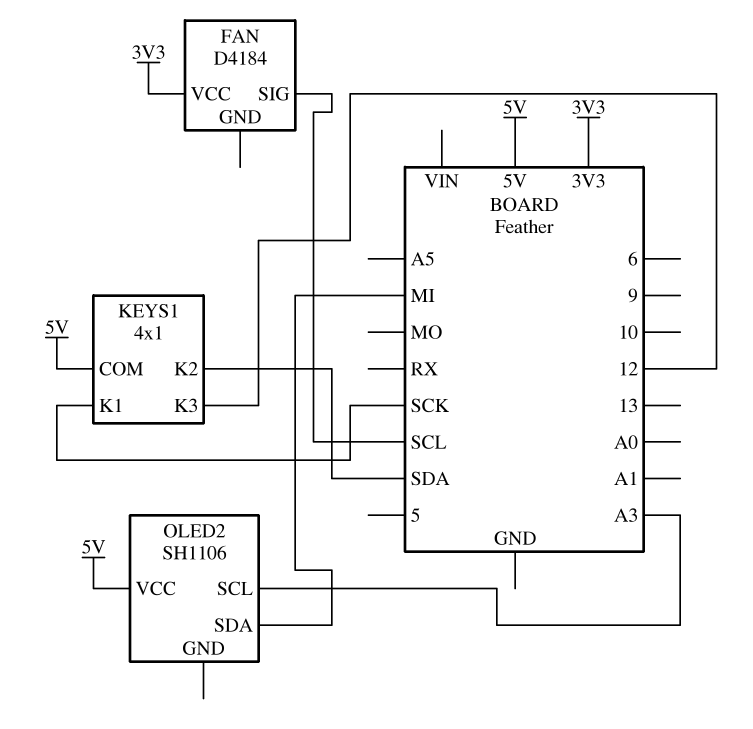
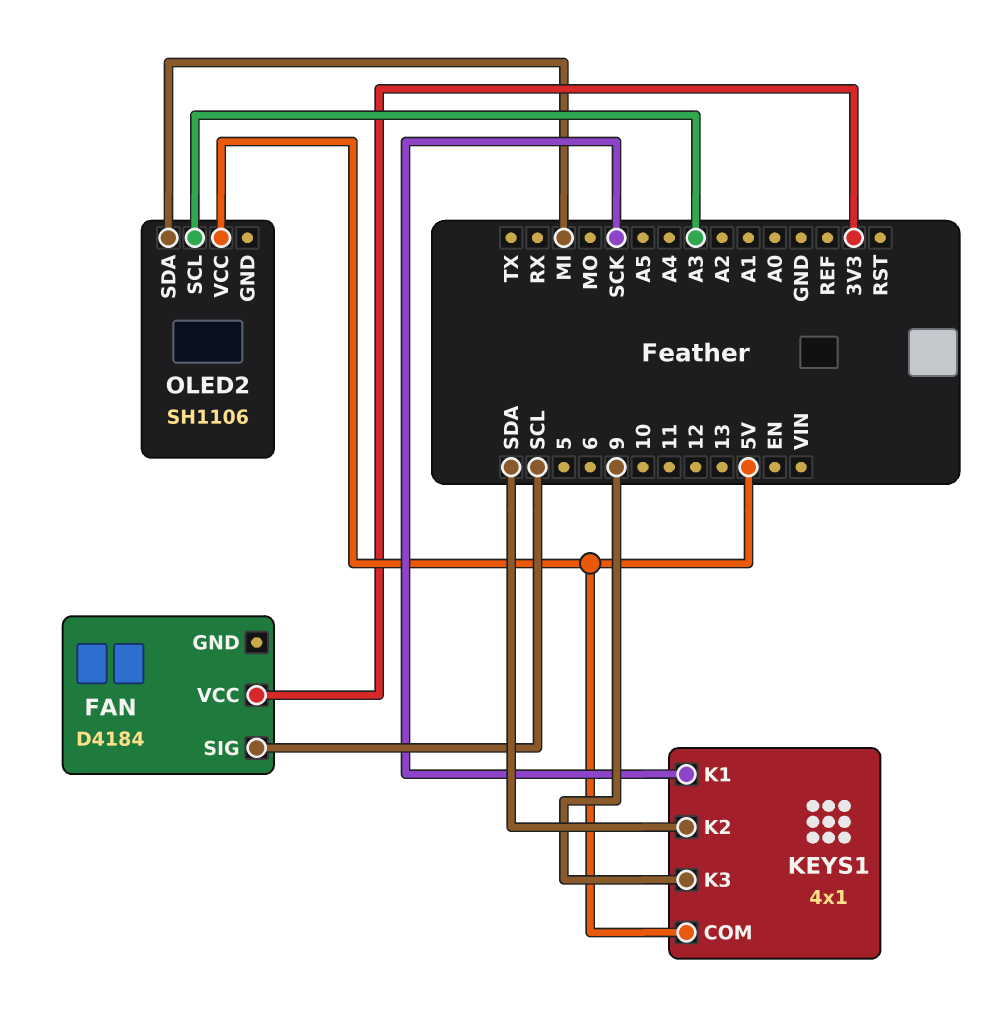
KEYS1 pin K3: 12 -> 9

